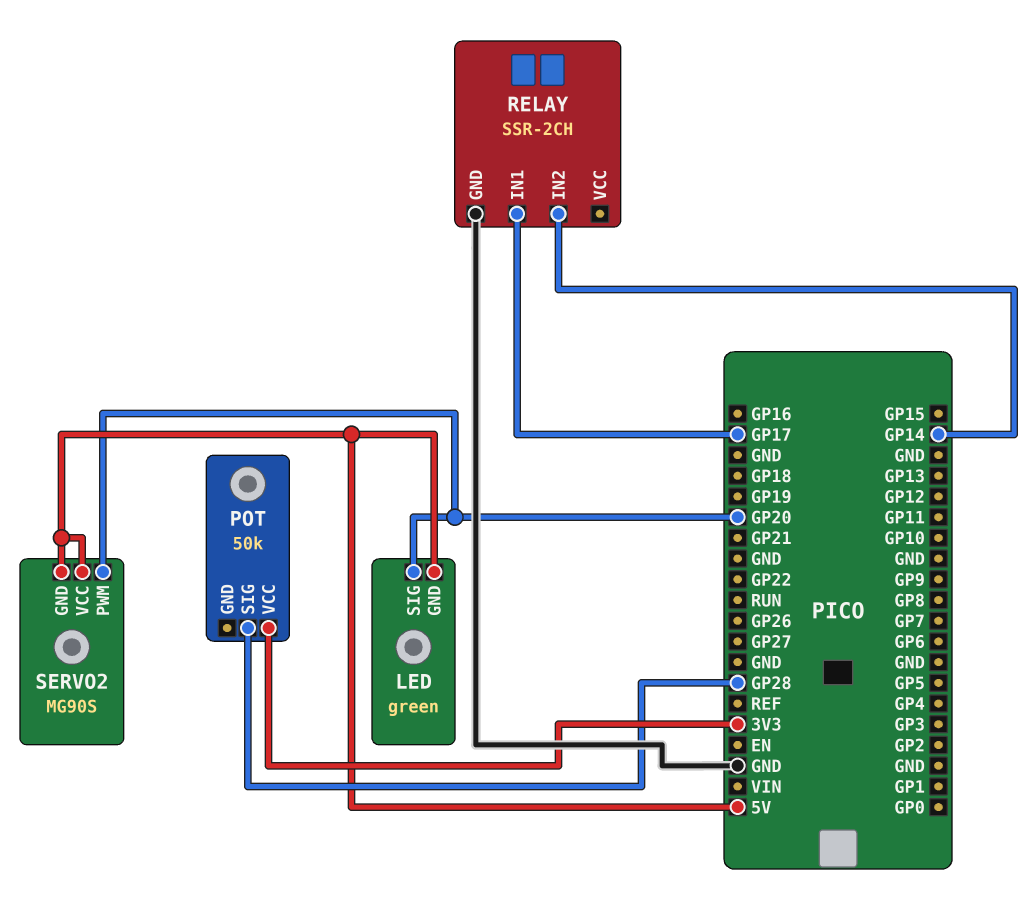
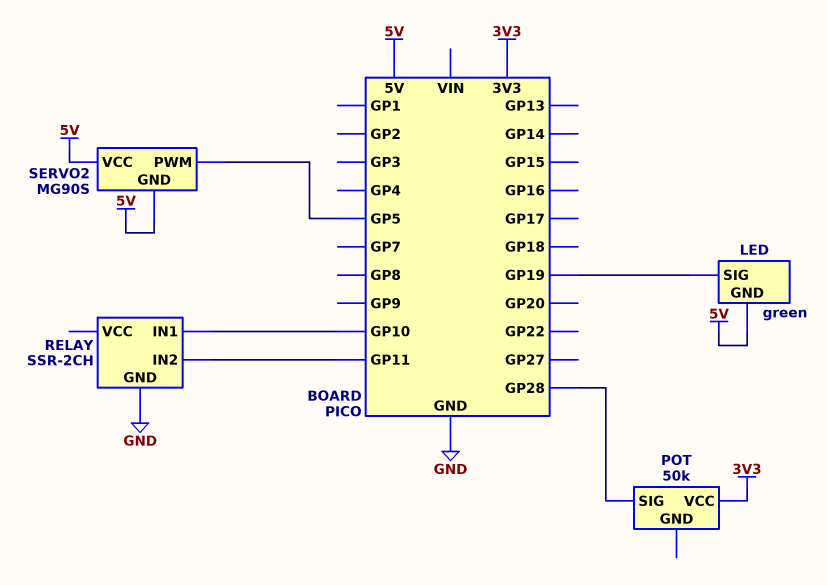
LED pin SIG: GP20 -> GP19
RELAY pin IN1: GP17 -> GP10
RELAY pin IN2: GP14 -> GP11
SERVO2 pin PWM: GP20 -> GP5

